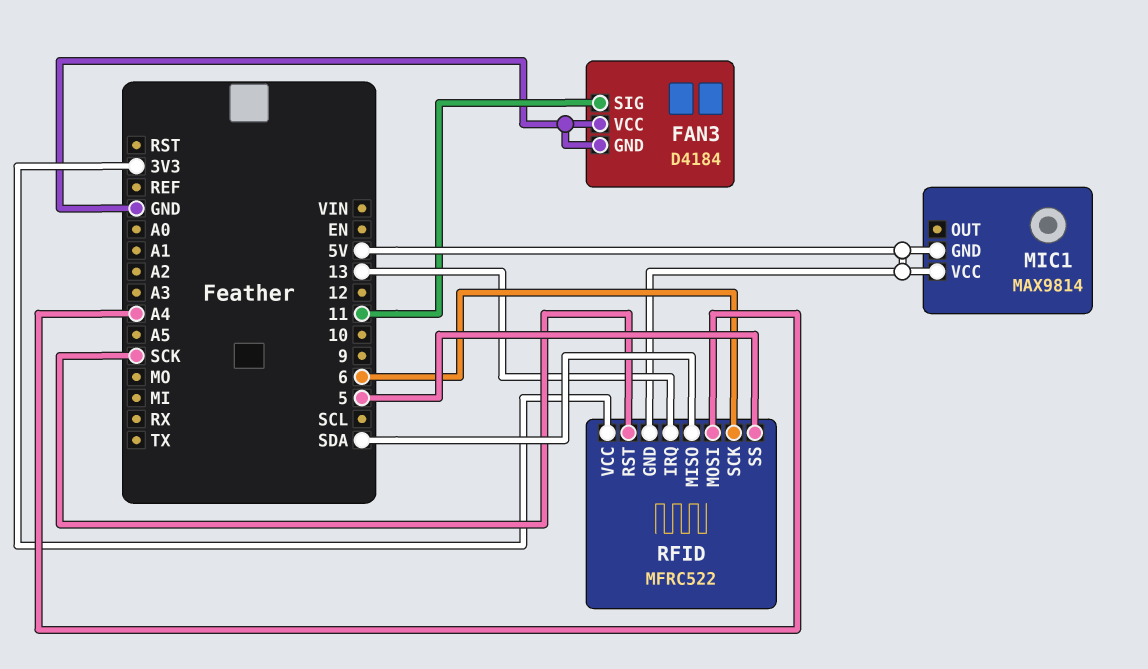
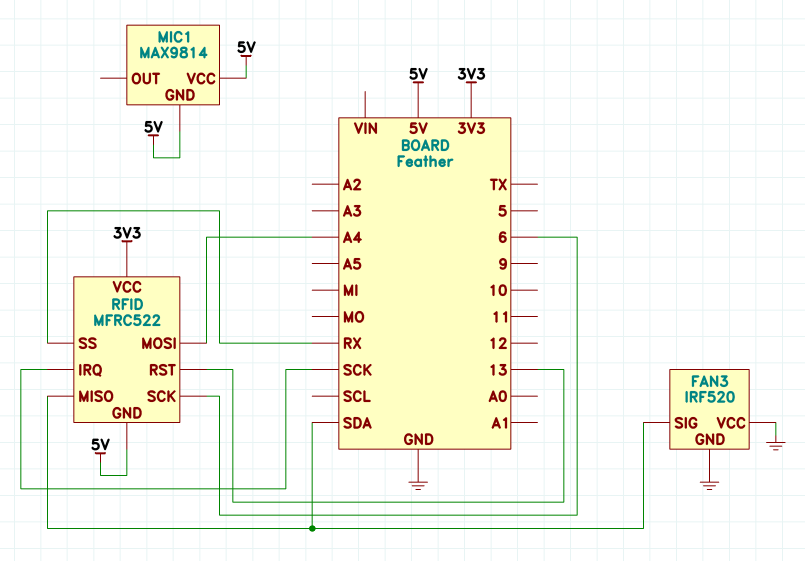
FAN3: D4184 -> IRF520
FAN3 pin SIG: 11 -> SDA
RFID pin IRQ: 13 -> SCK
RFID pin RST: SCK -> 13
RFID pin SS: 5 -> RX

